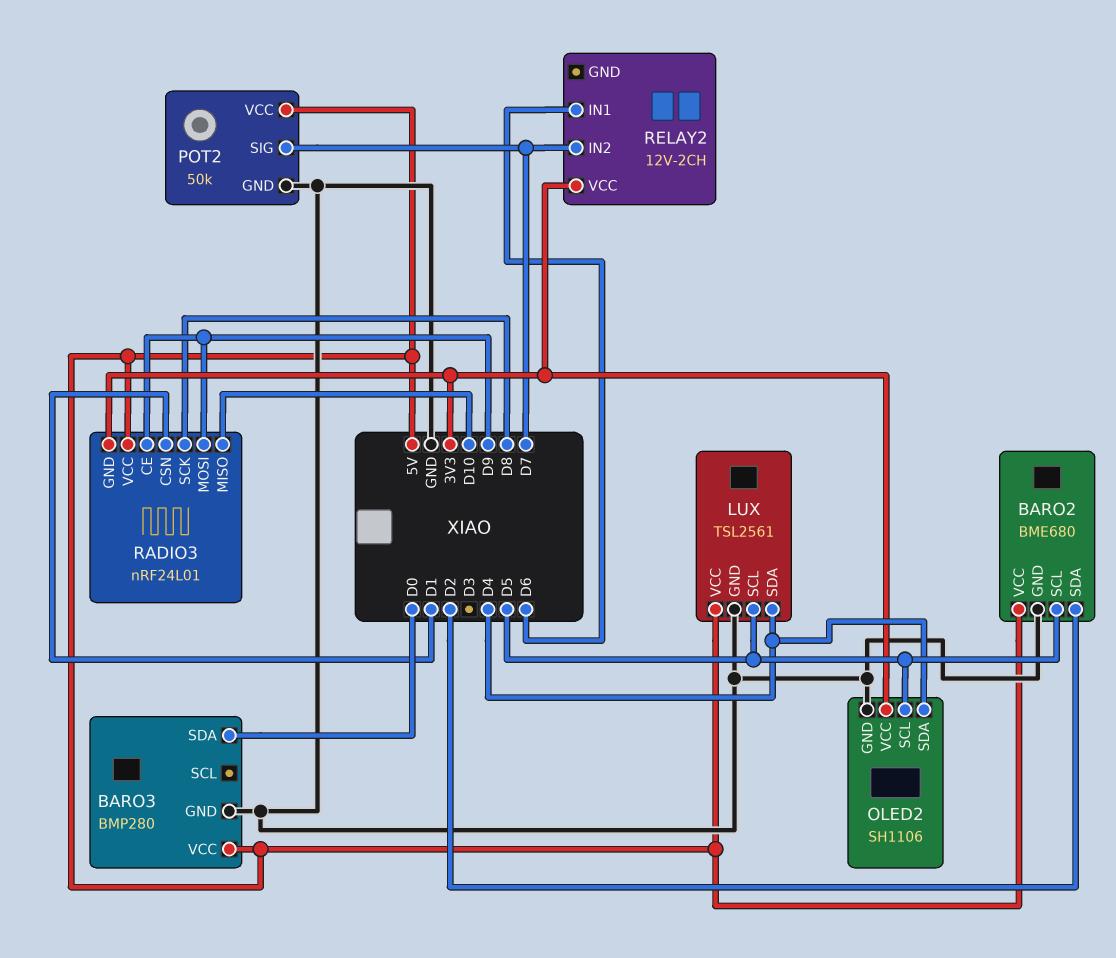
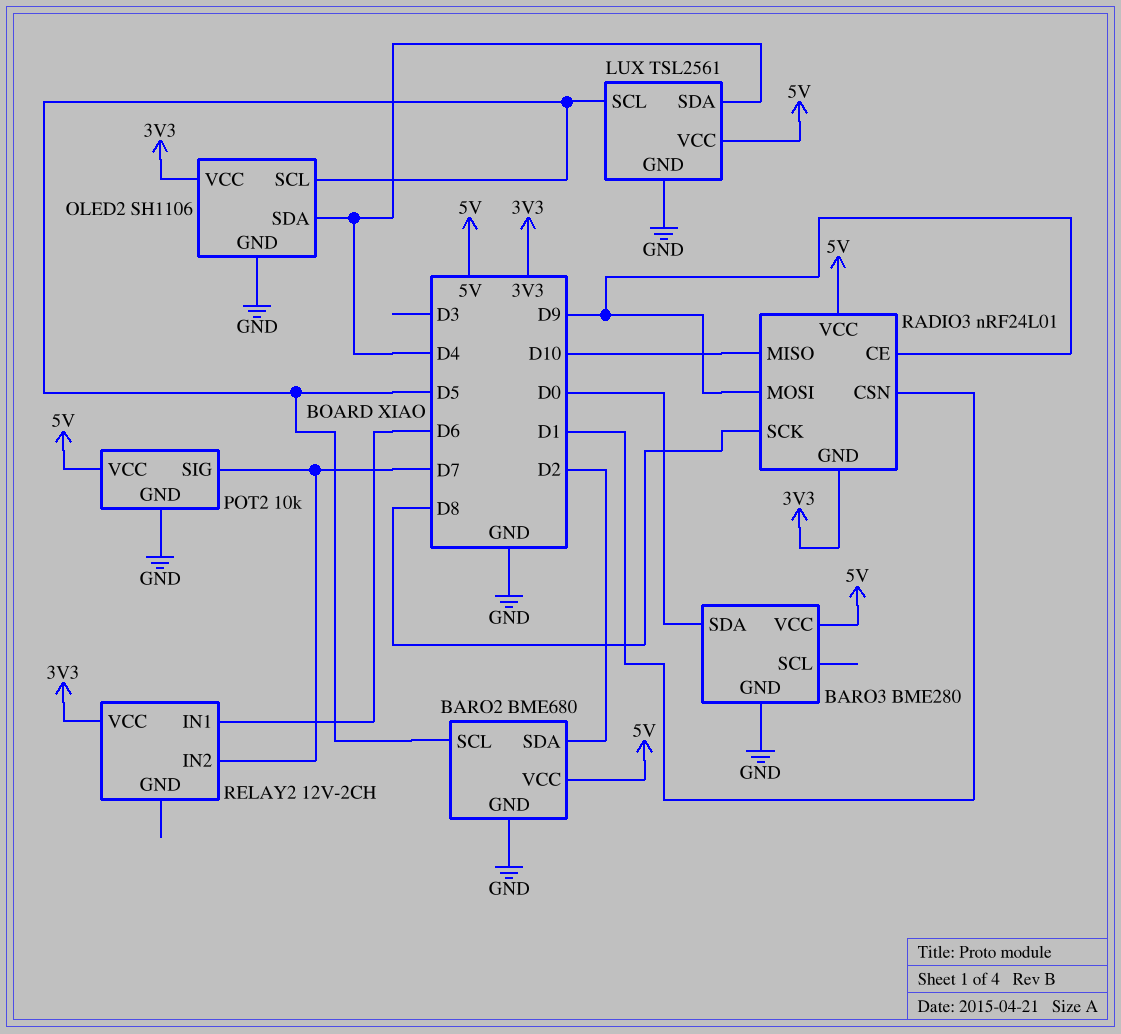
BARO3: BMP280 -> BME280
POT2: 50k -> 10k

